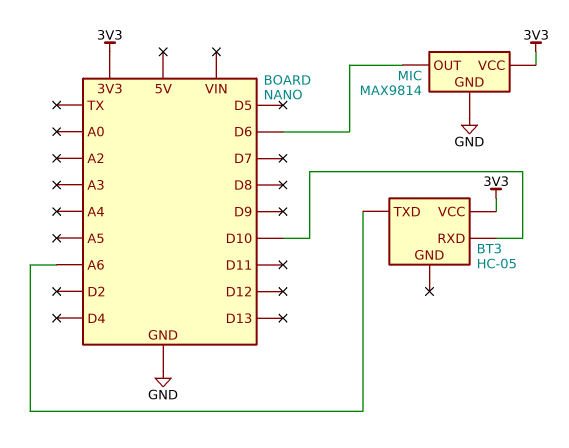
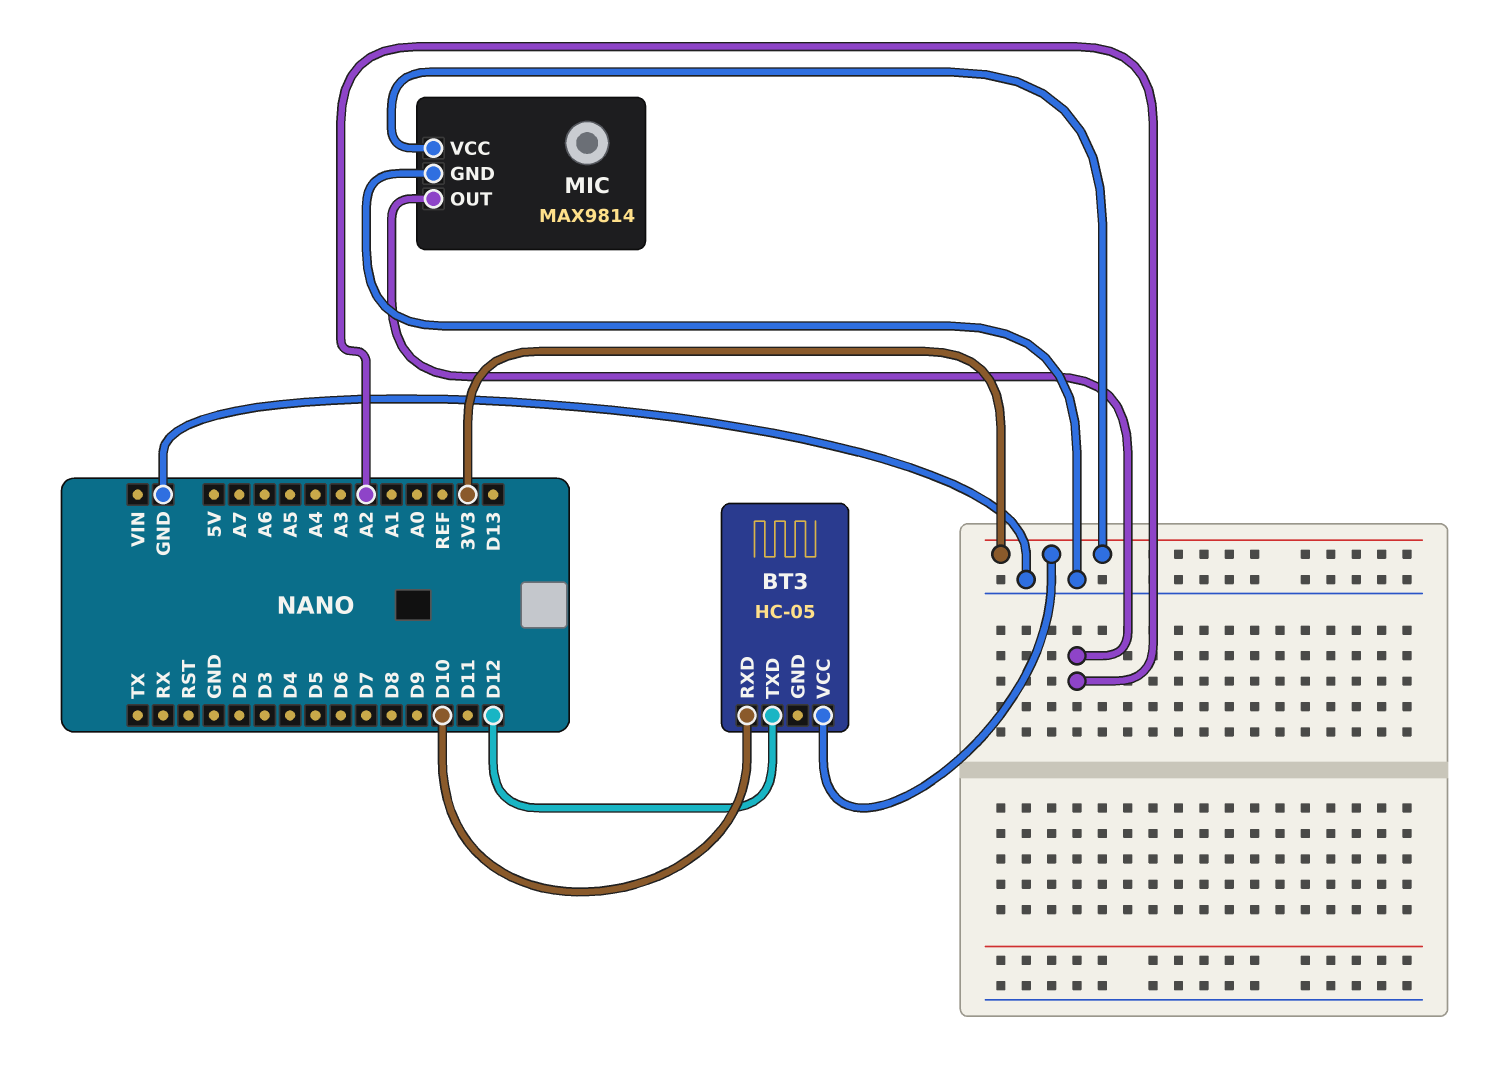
BT3 pin TXD: A6 -> D12
MIC pin OUT: D6 -> A2

